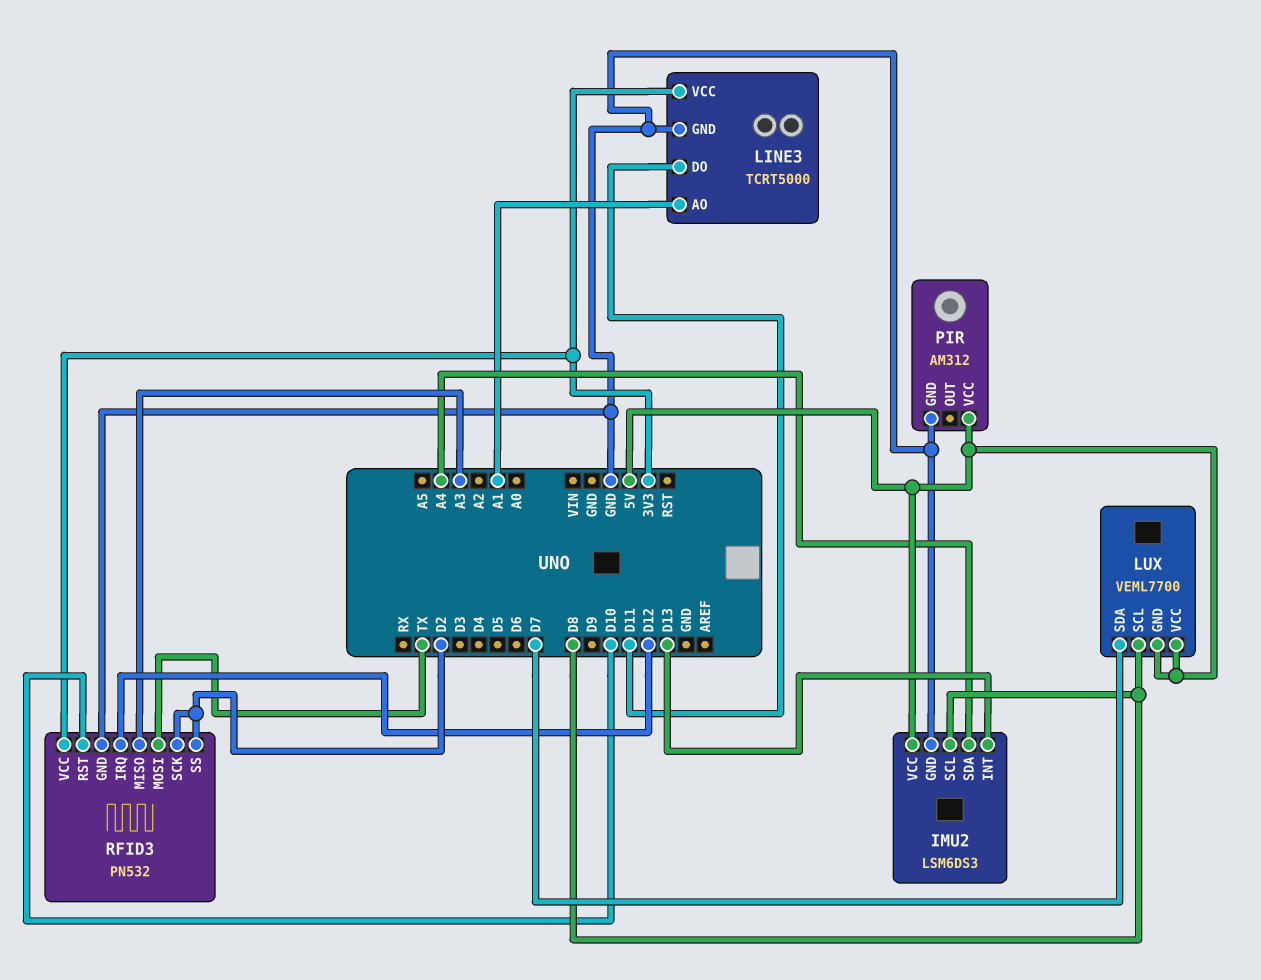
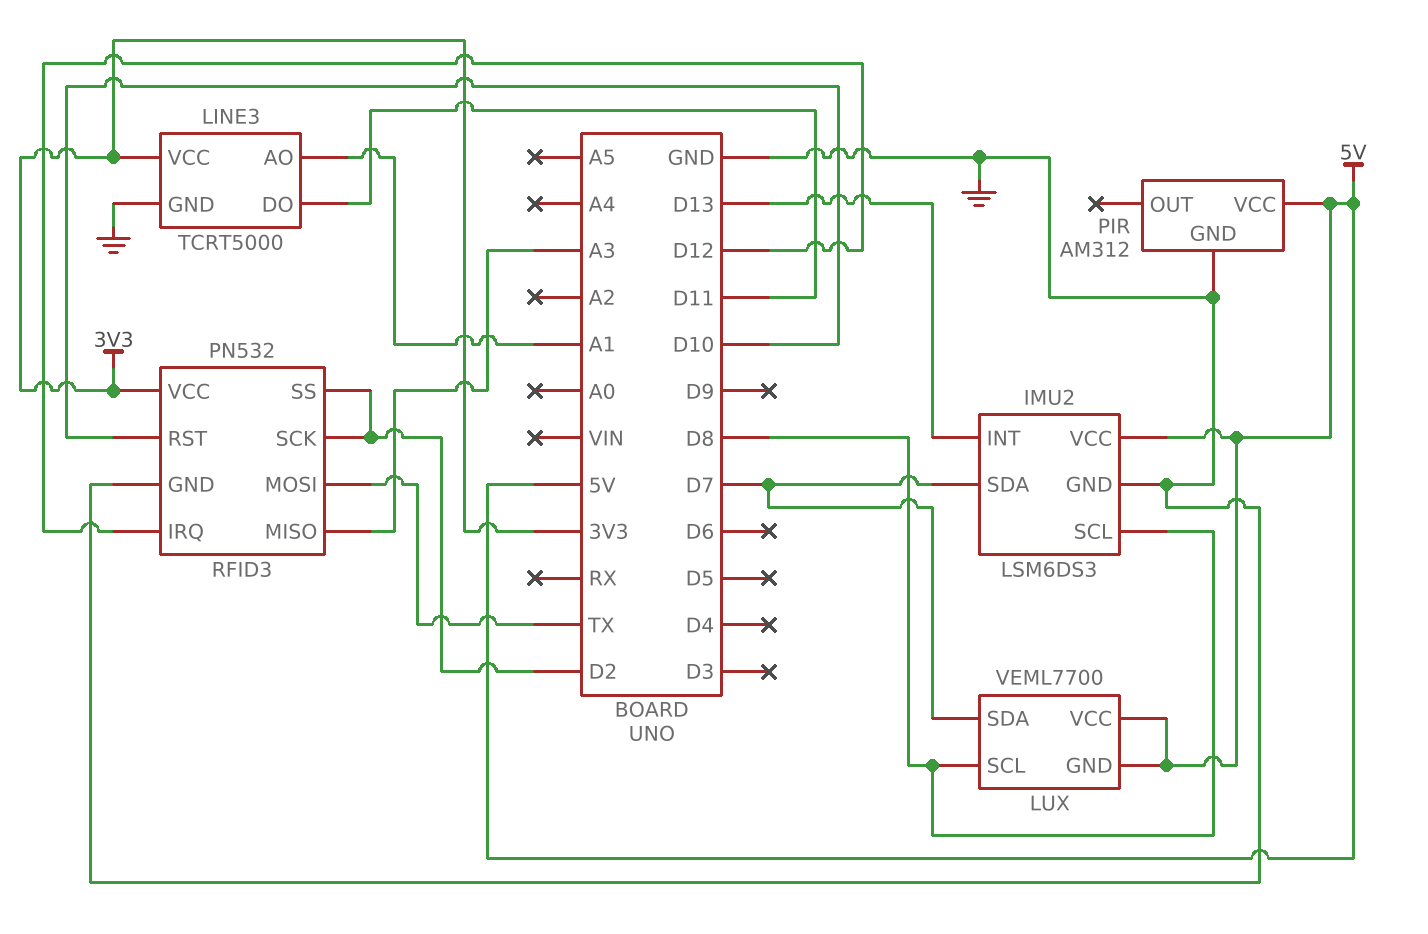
IMU2 pin SDA: A4 -> D7

